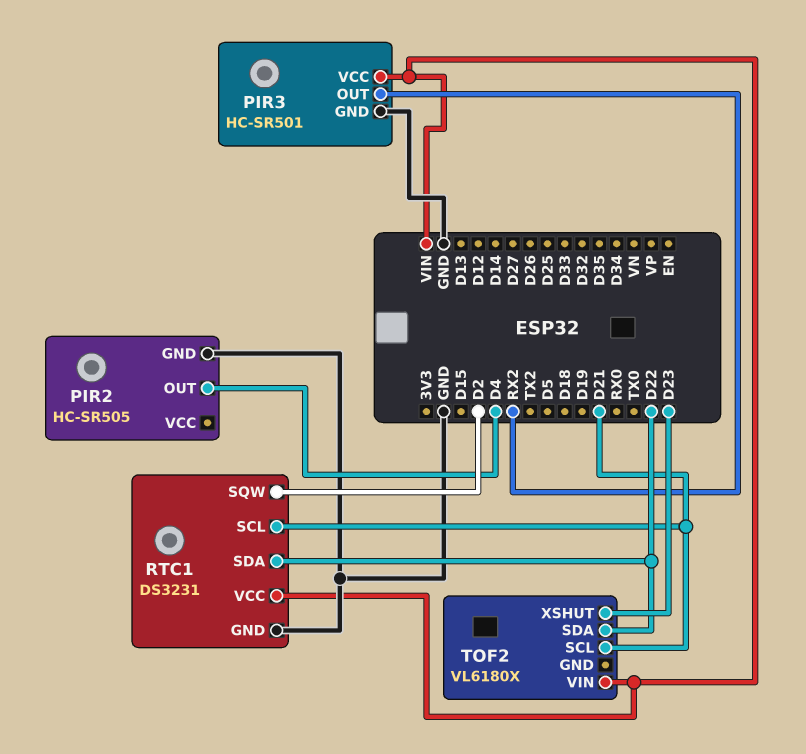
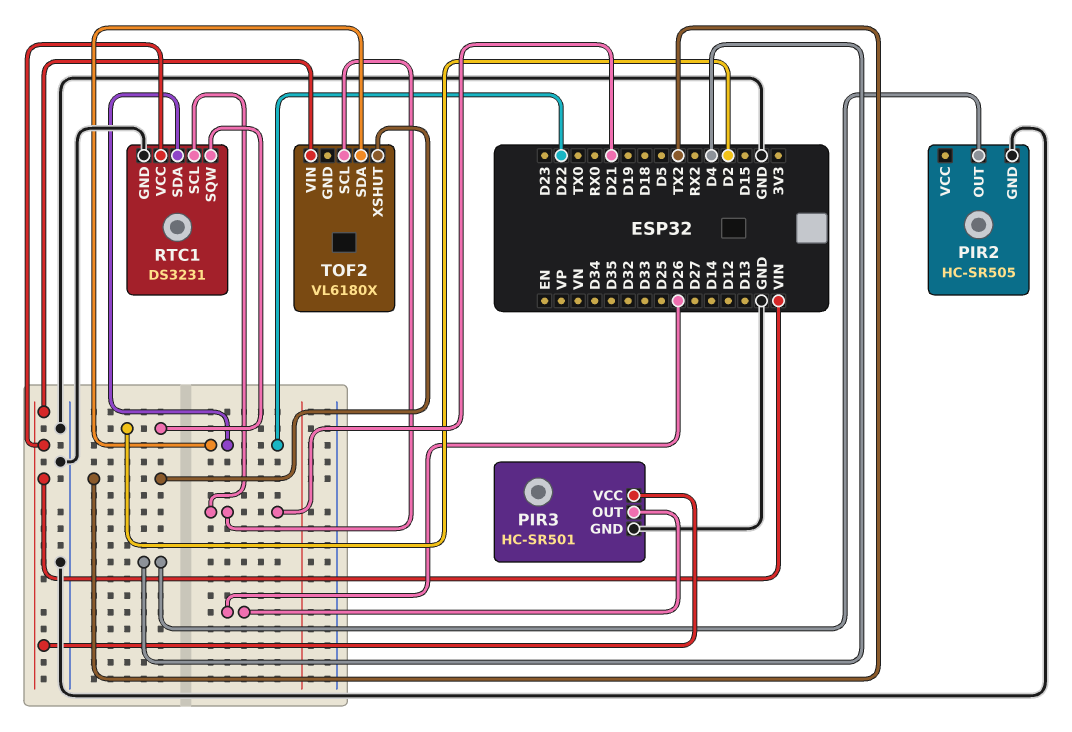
PIR3 pin OUT: RX2 -> D26
TOF2 pin XSHUT: D23 -> TX2

